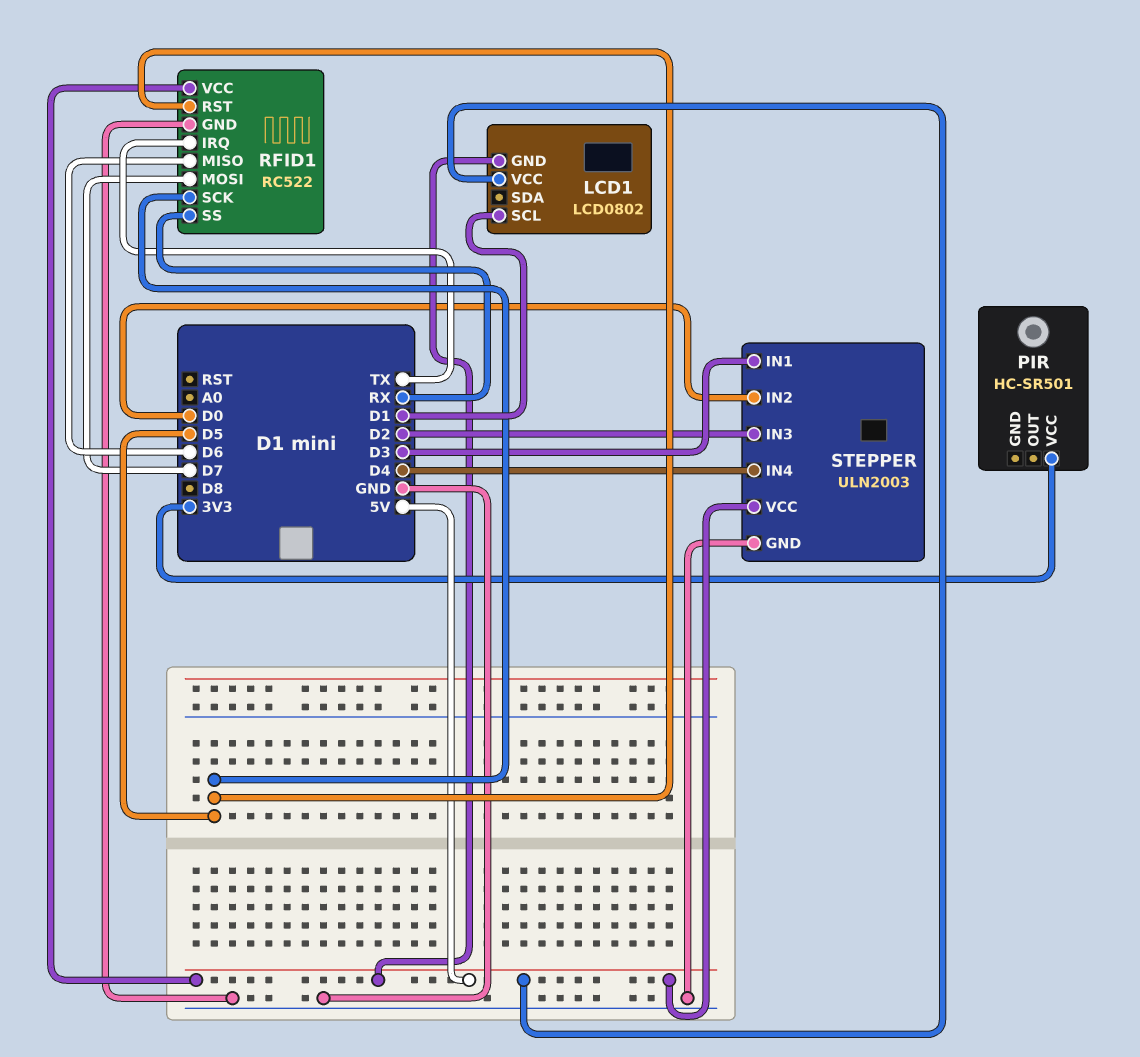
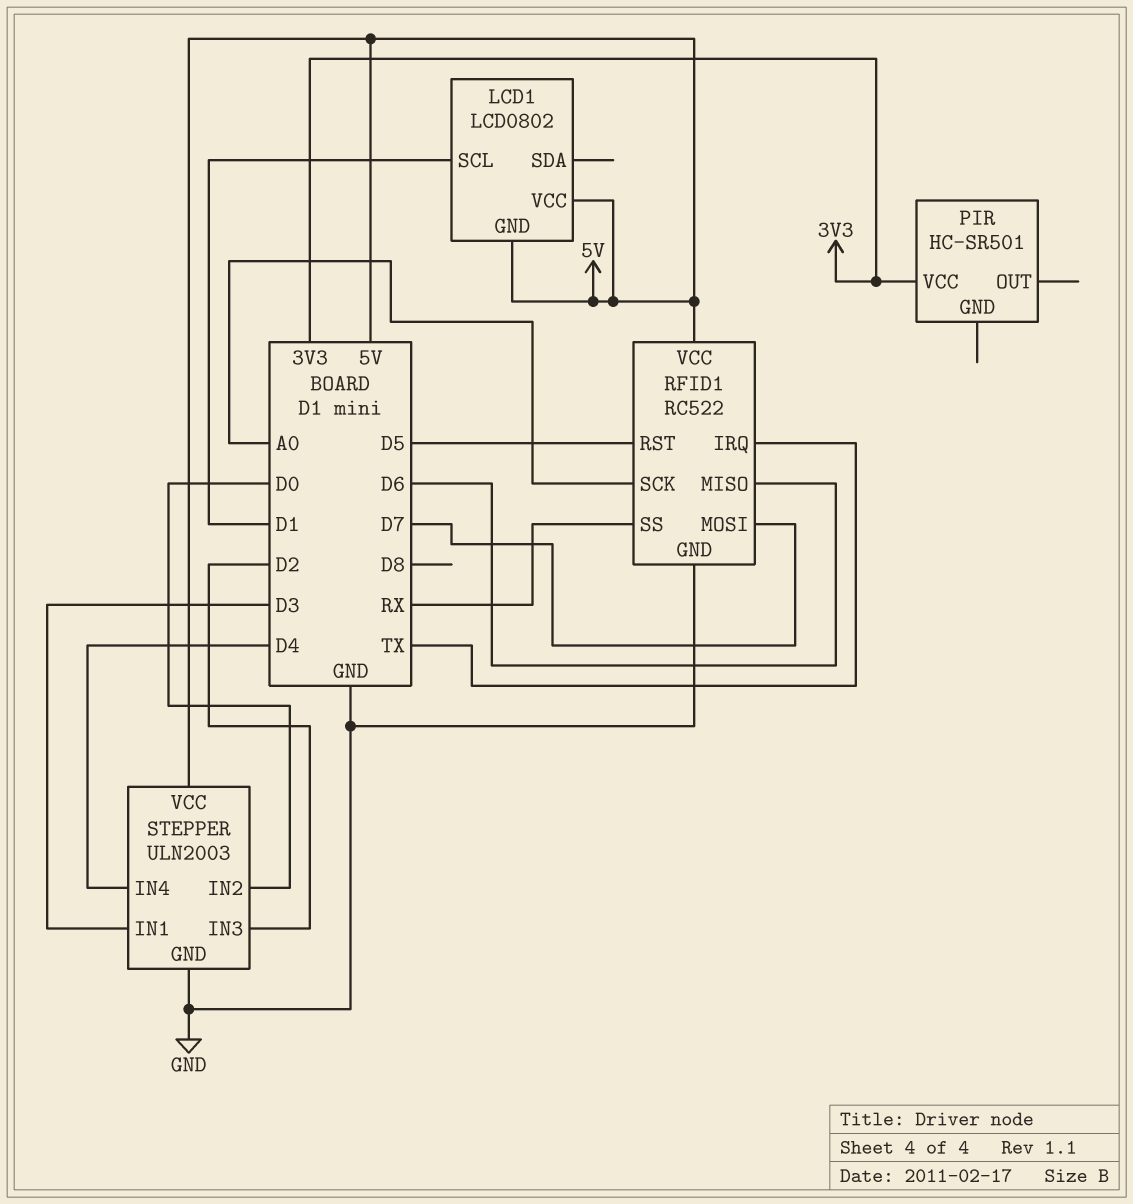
RFID1 pin SCK: D5 -> A0

